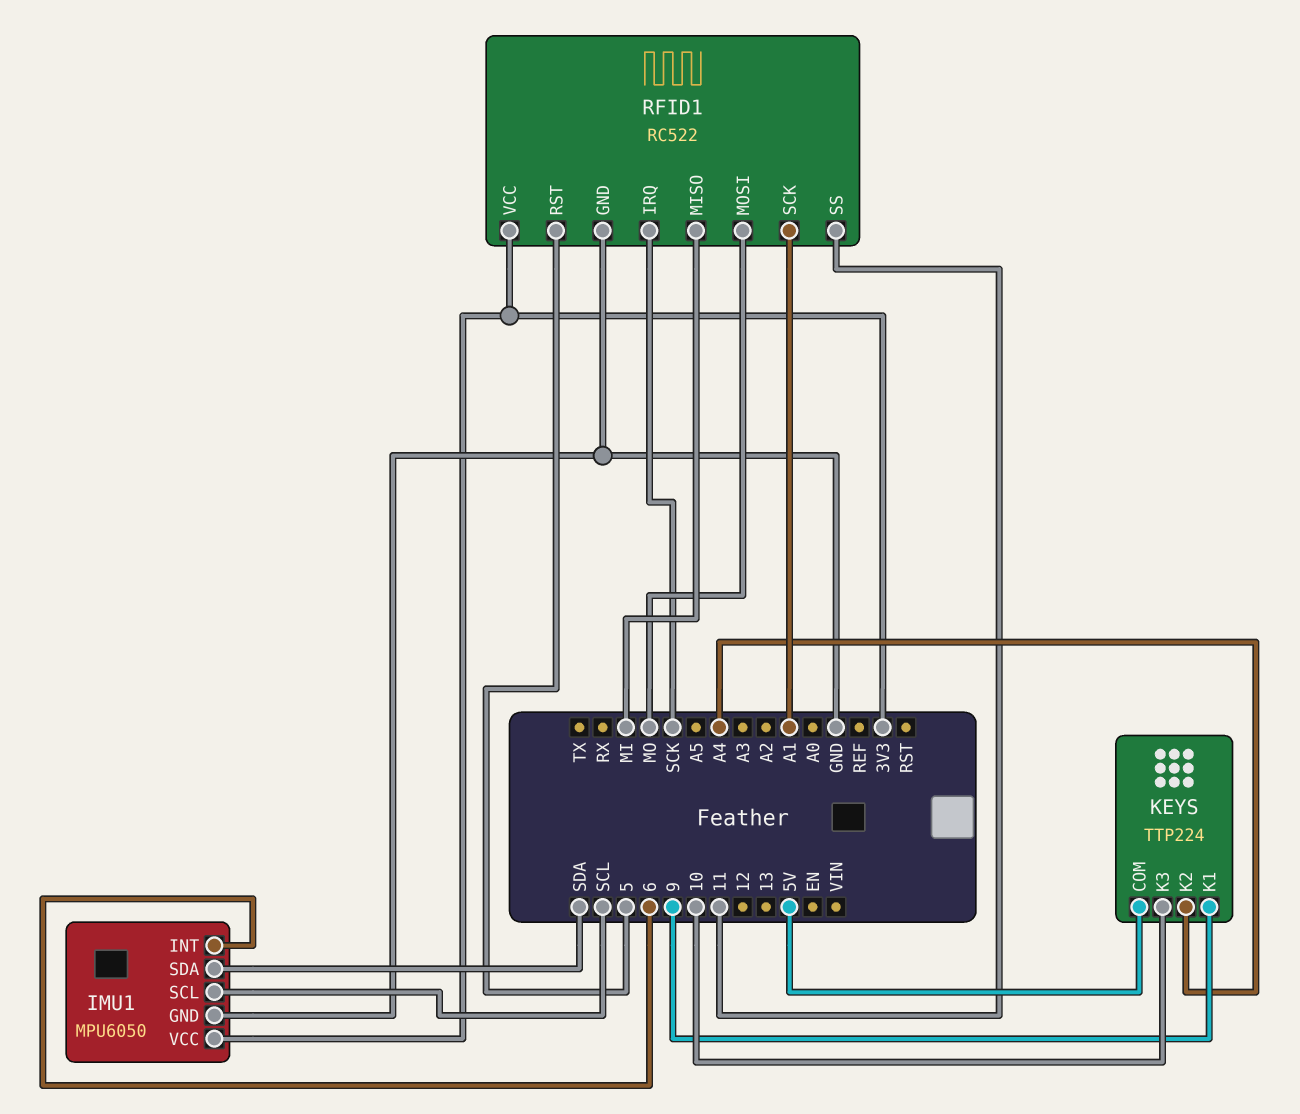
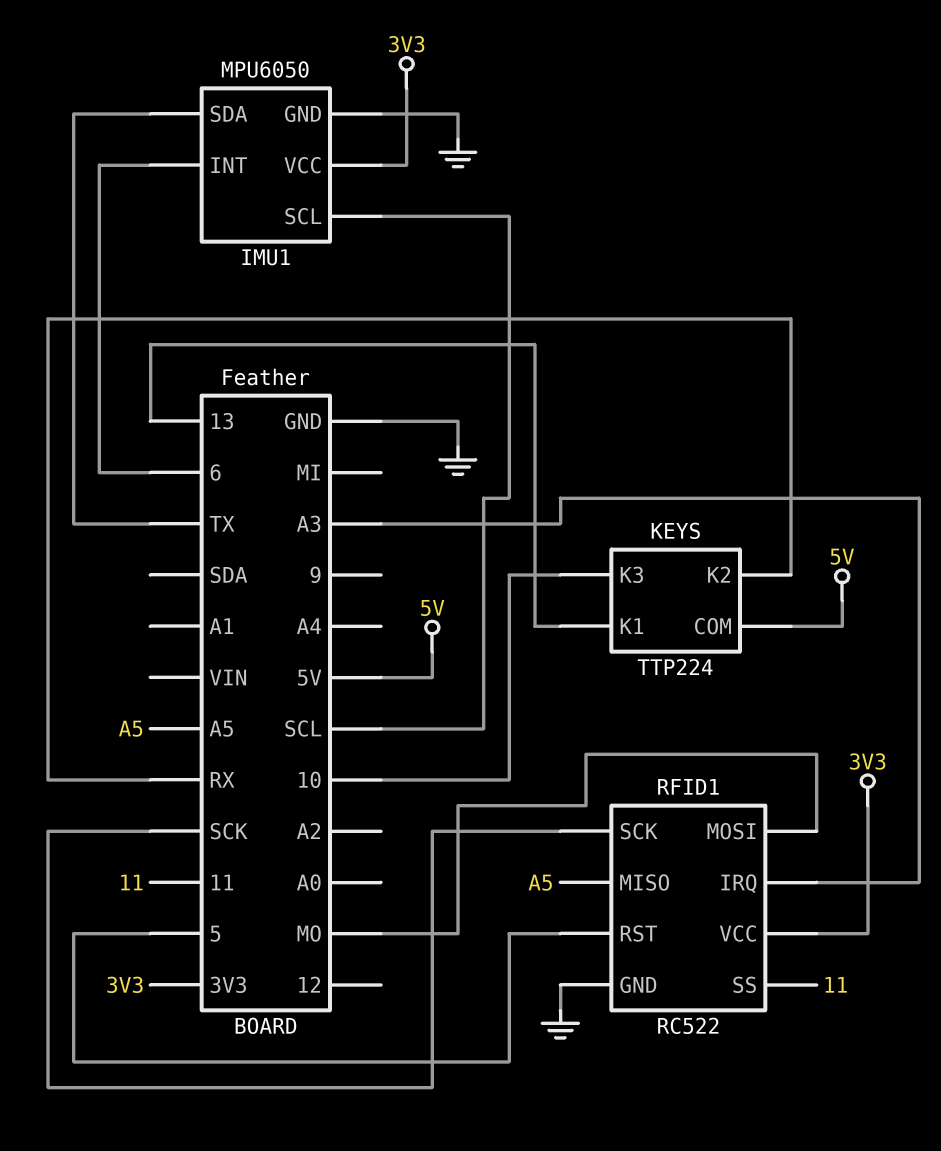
IMU1 pin SDA: SDA -> TX
KEYS pin K1: 9 -> 13
KEYS pin K2: A4 -> RX
RFID1 pin IRQ: SCK -> A3
RFID1 pin MISO: MI -> A5
RFID1 pin SCK: A1 -> SCK

